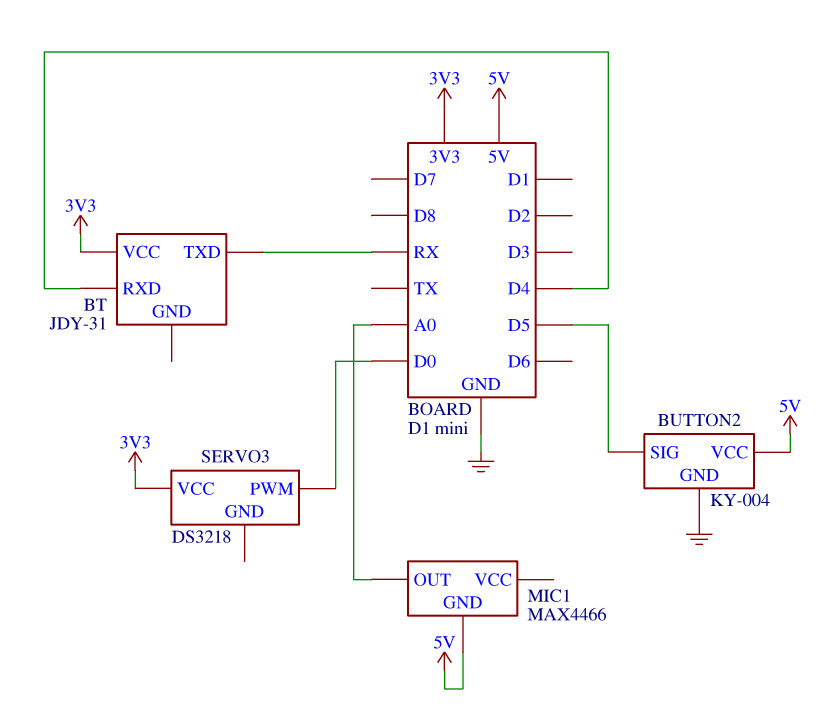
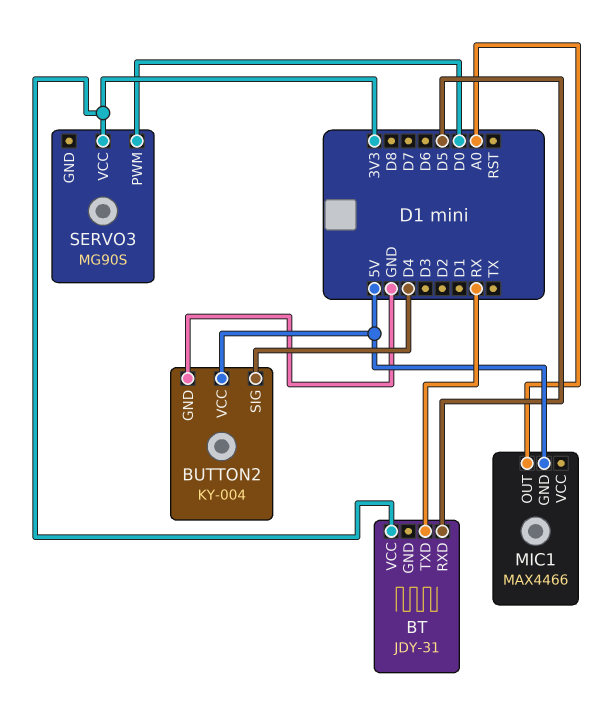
BT pin RXD: D4 -> D5
BUTTON2 pin SIG: D5 -> D4
SERVO3: DS3218 -> MG90S

